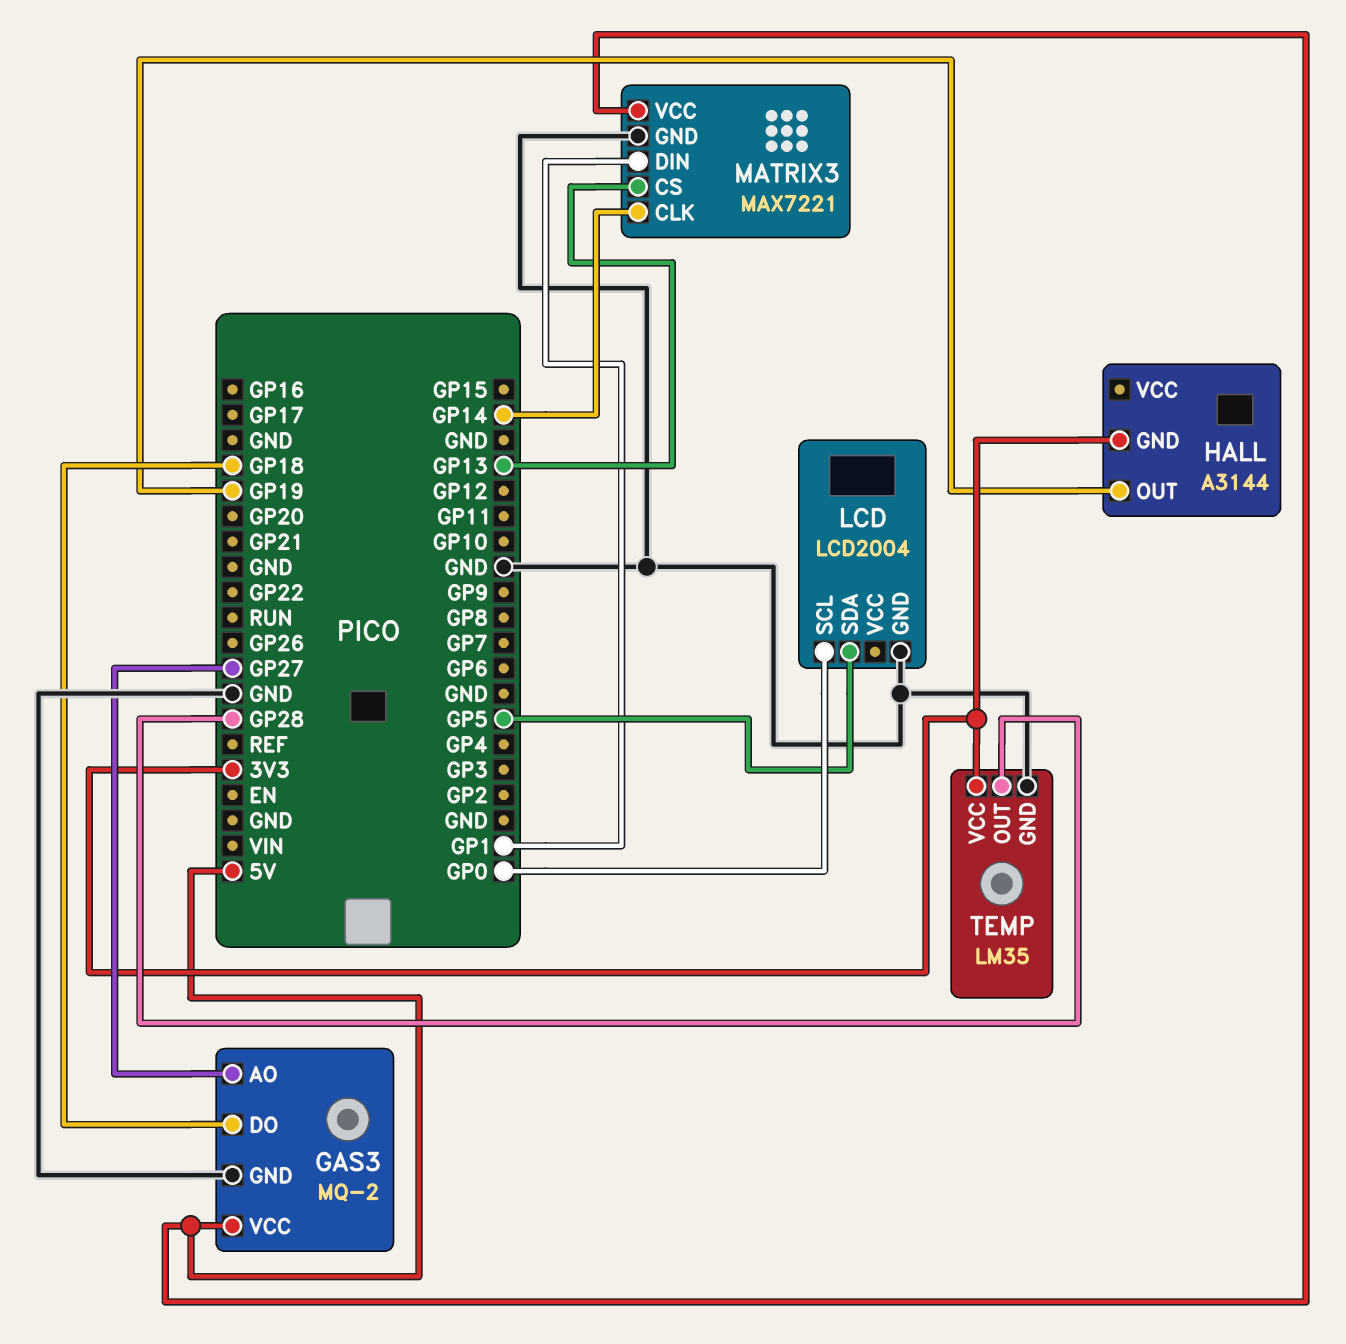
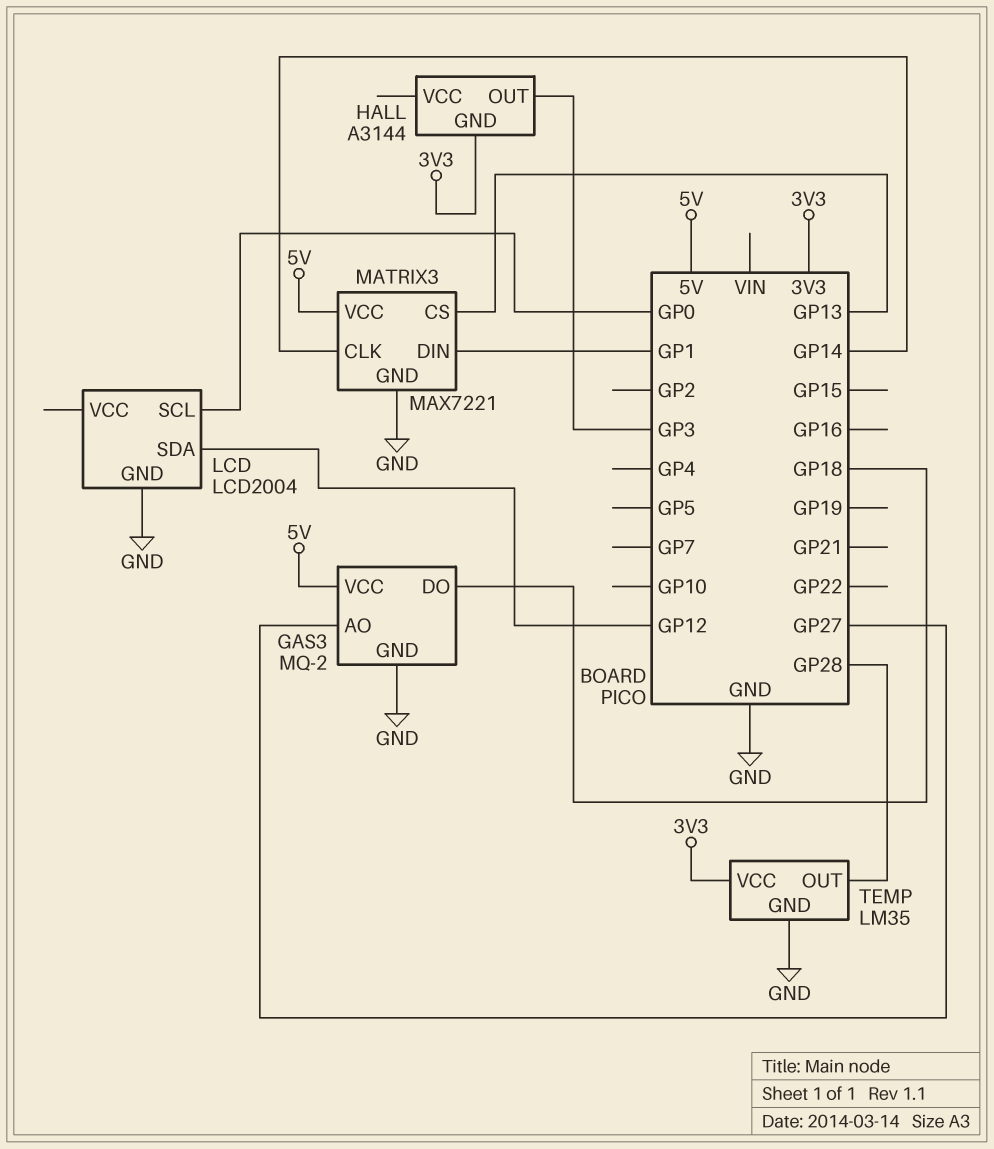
HALL pin OUT: GP19 -> GP3
LCD pin SDA: GP5 -> GP12

